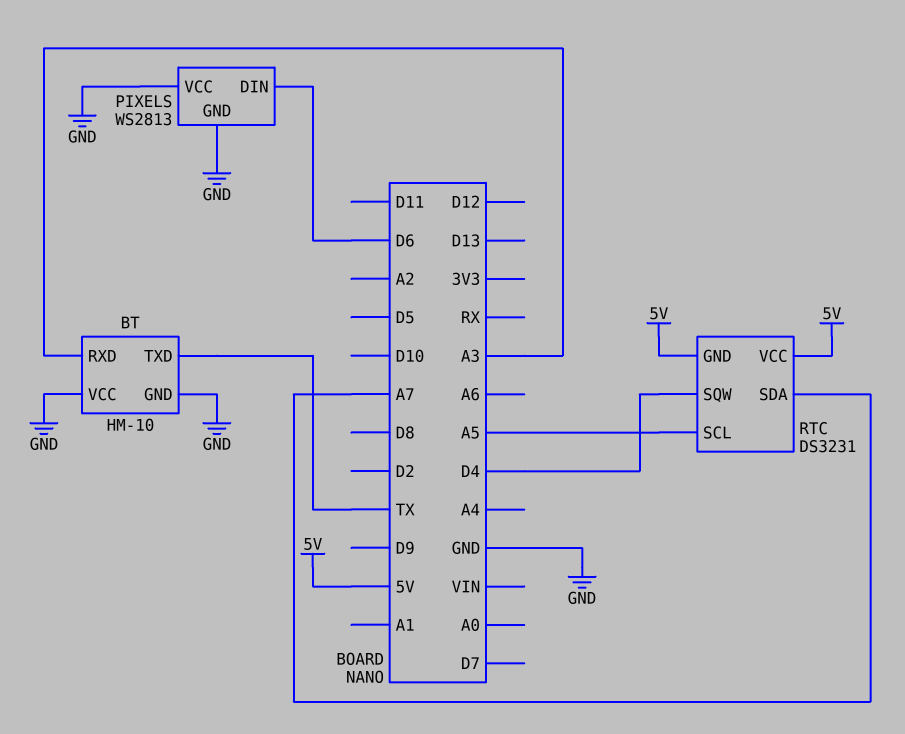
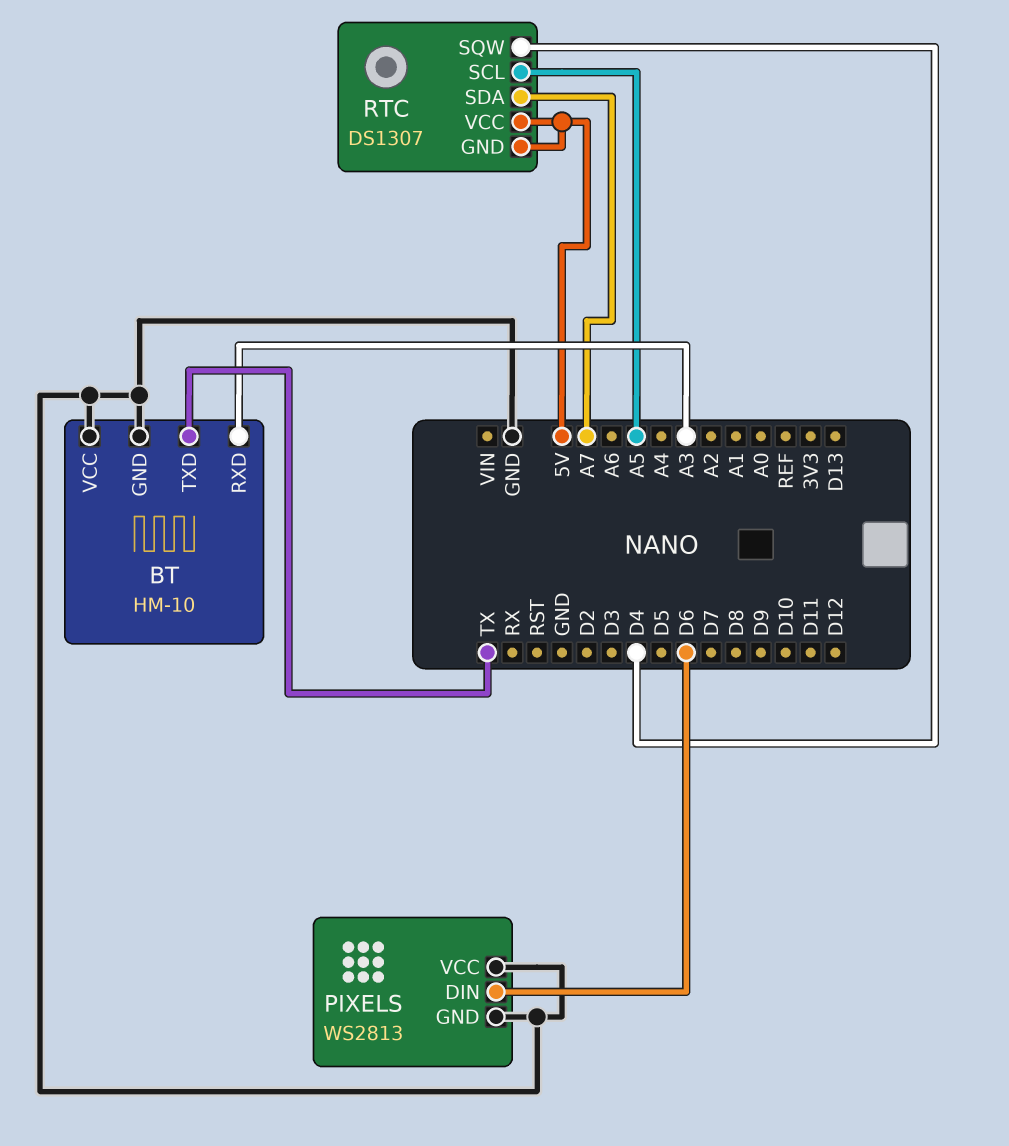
RTC: DS3231 -> DS1307

